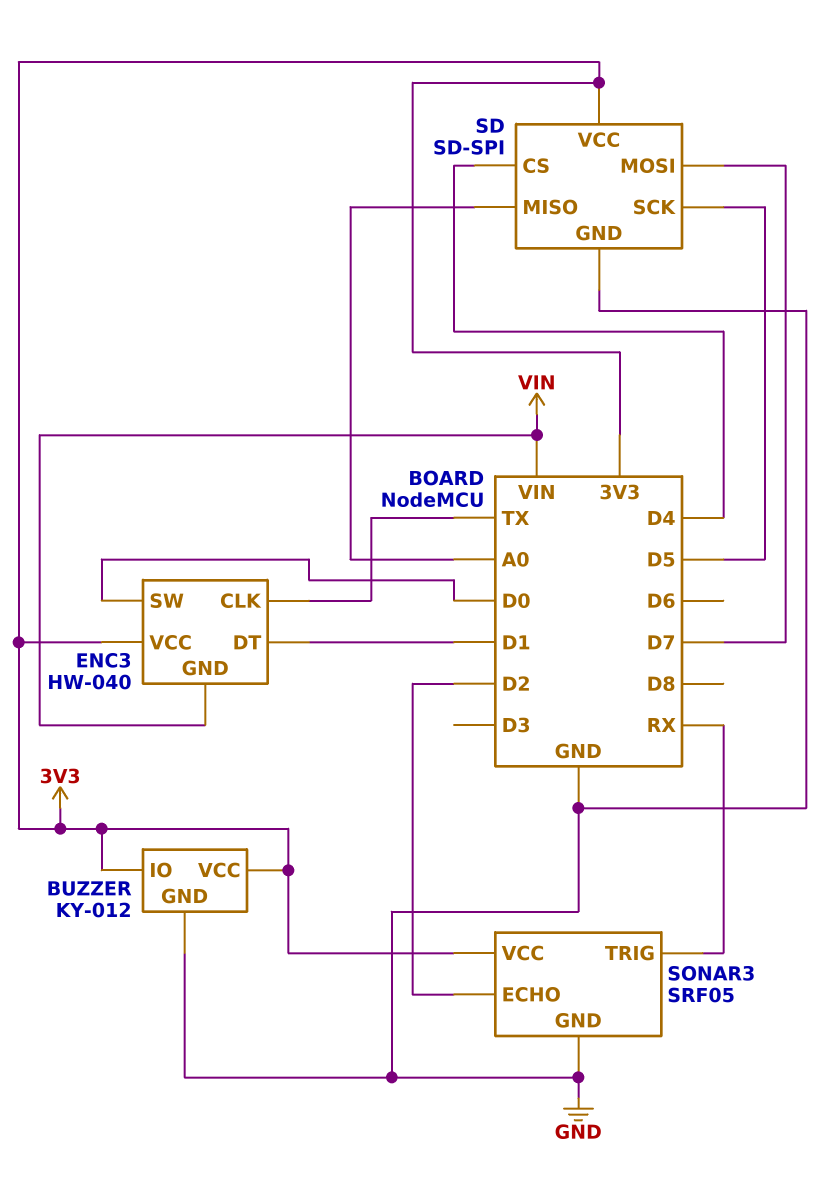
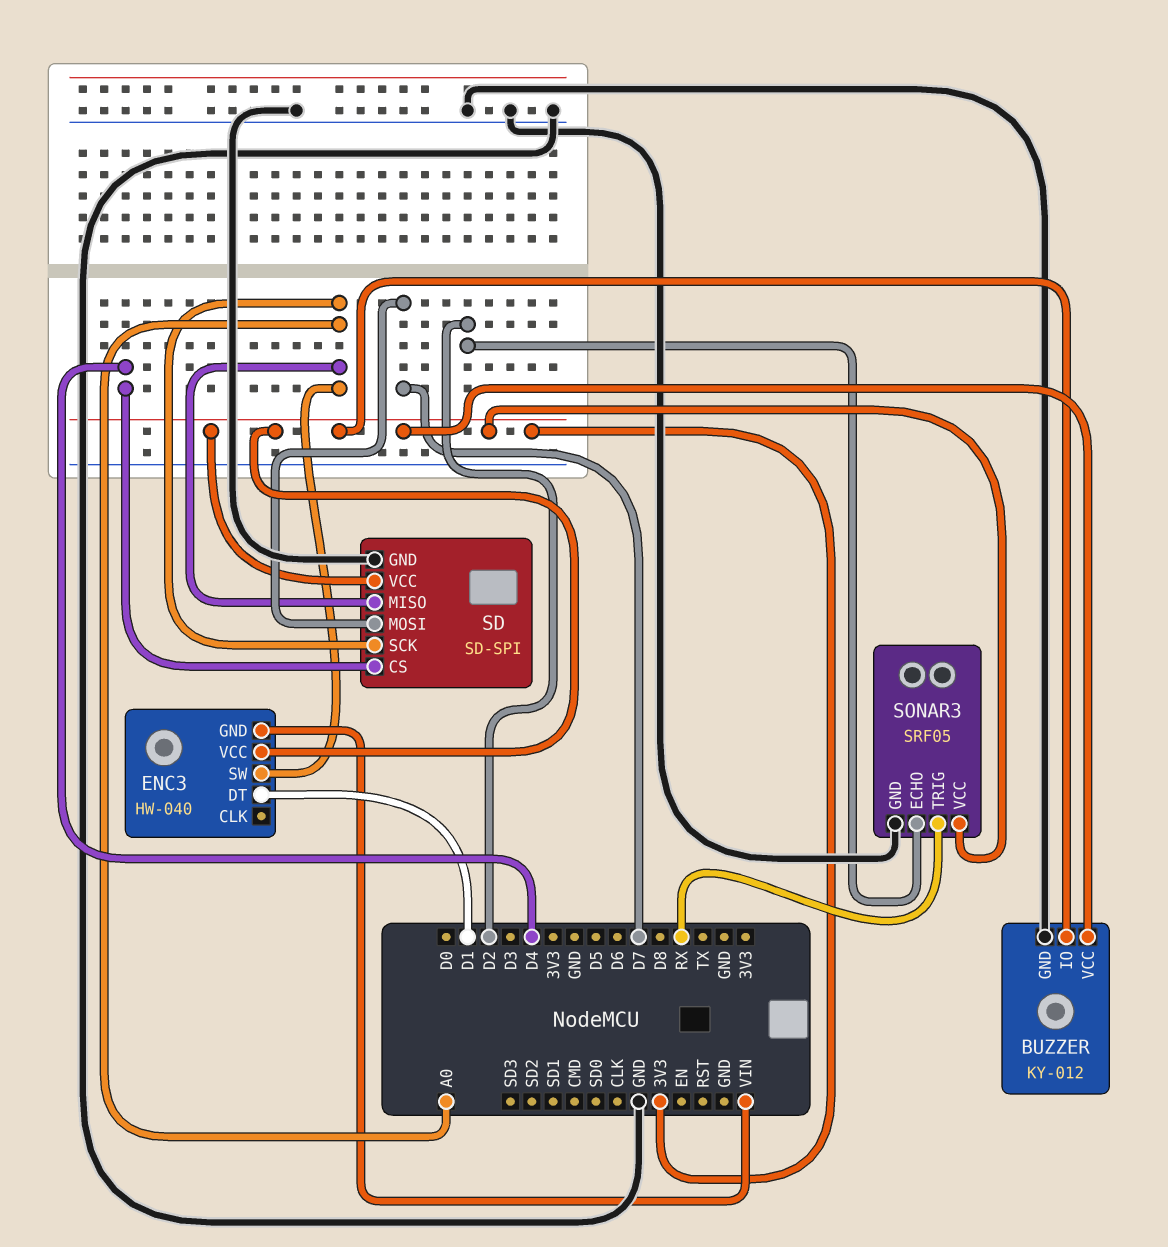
ENC3 pin CLK: TX -> none
ENC3 pin SW: D0 -> A0
SD pin SCK: D5 -> A0

